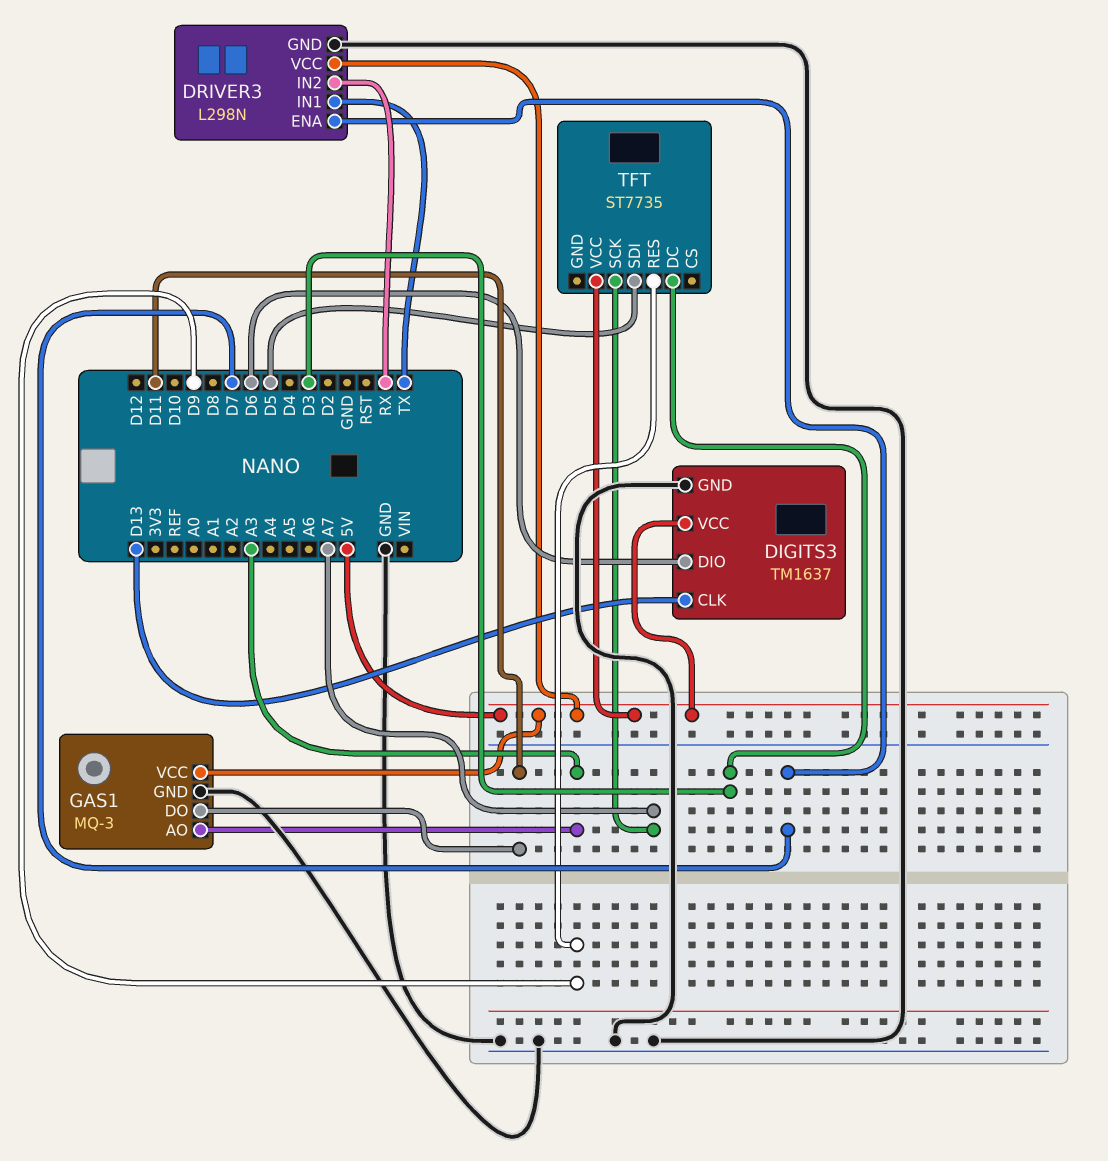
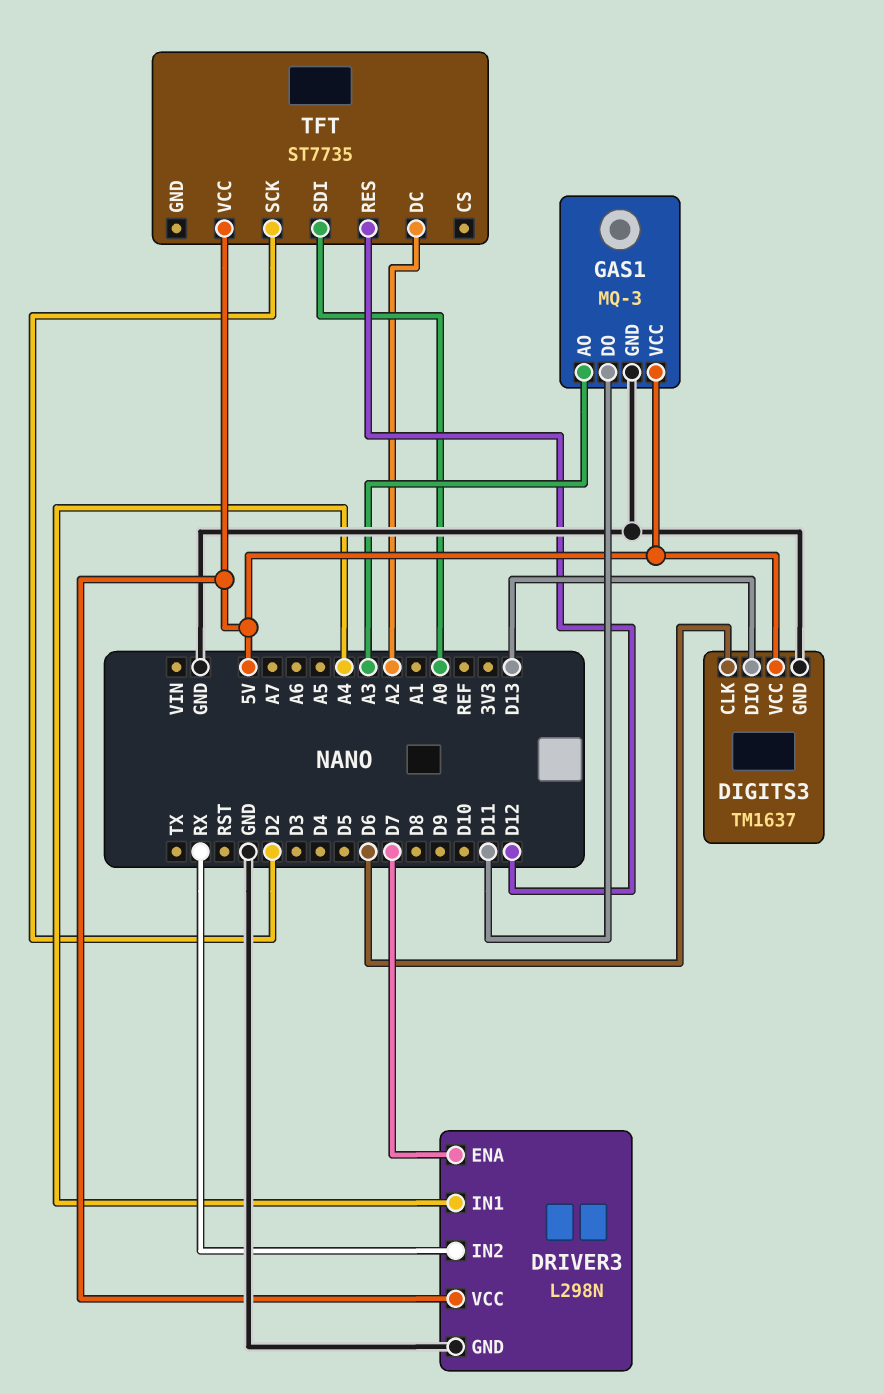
DIGITS3 pin CLK: D13 -> D6
DIGITS3 pin DIO: D6 -> D13
DRIVER3 pin IN1: TX -> A4
TFT pin DC: D3 -> A2
TFT pin RES: D9 -> D12
TFT pin SCK: A7 -> D2
TFT pin SDI: D5 -> A0

